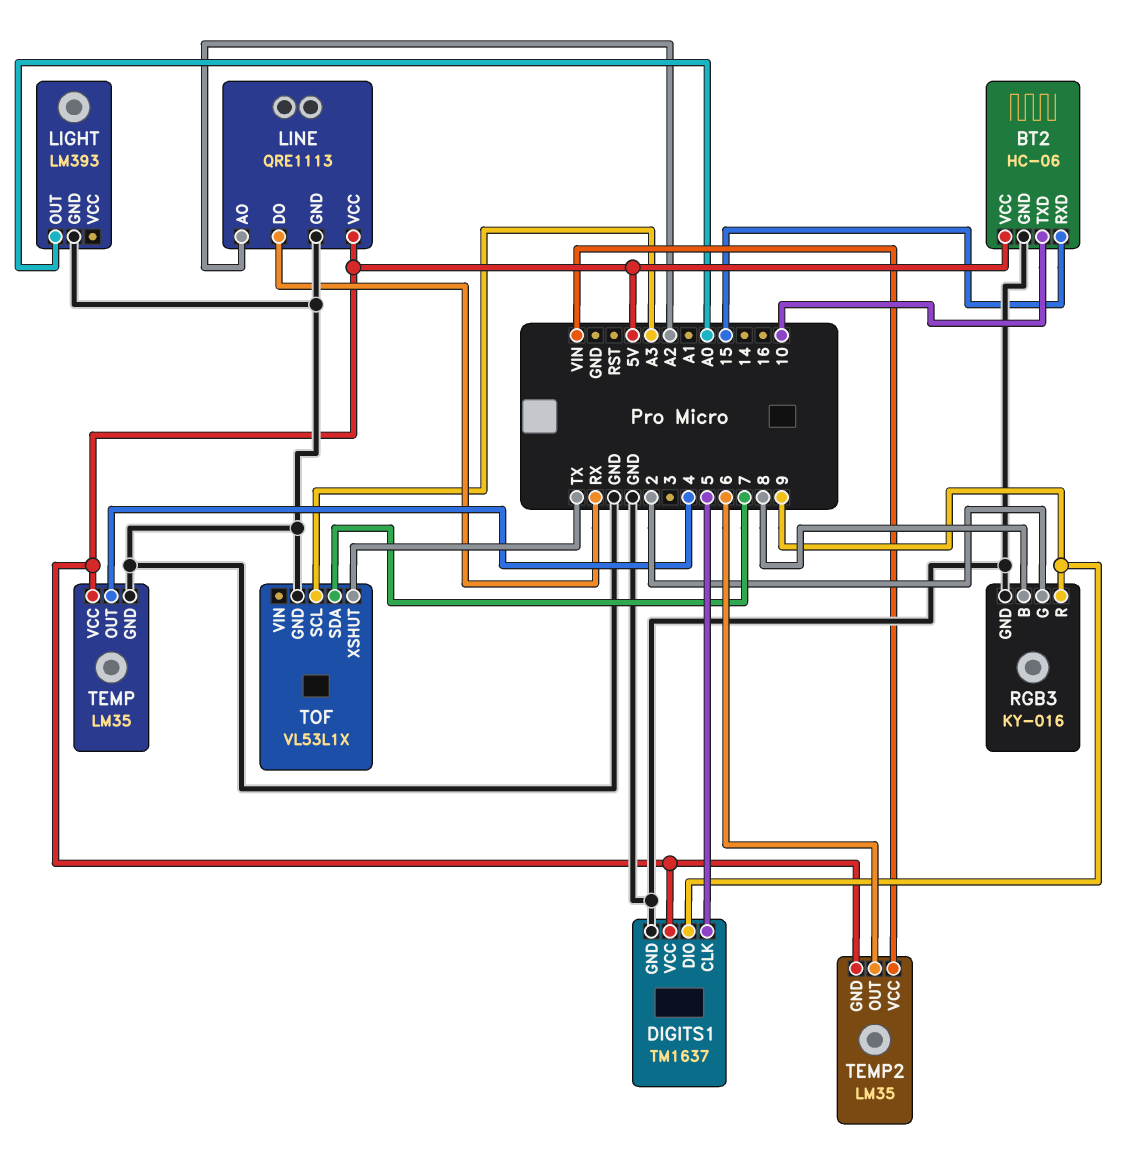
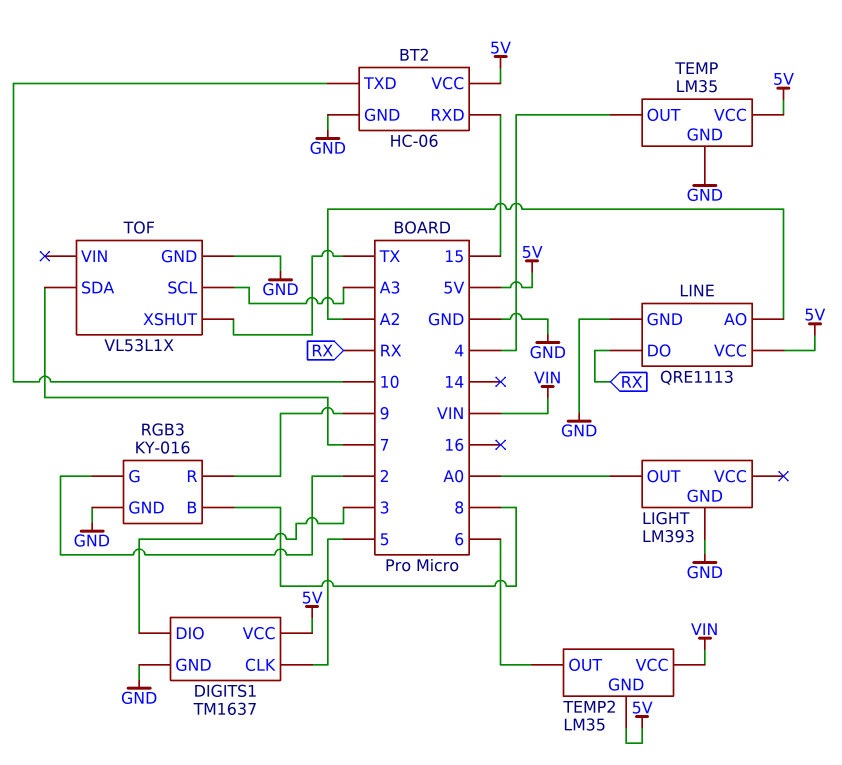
DIGITS1 pin DIO: 9 -> 3

